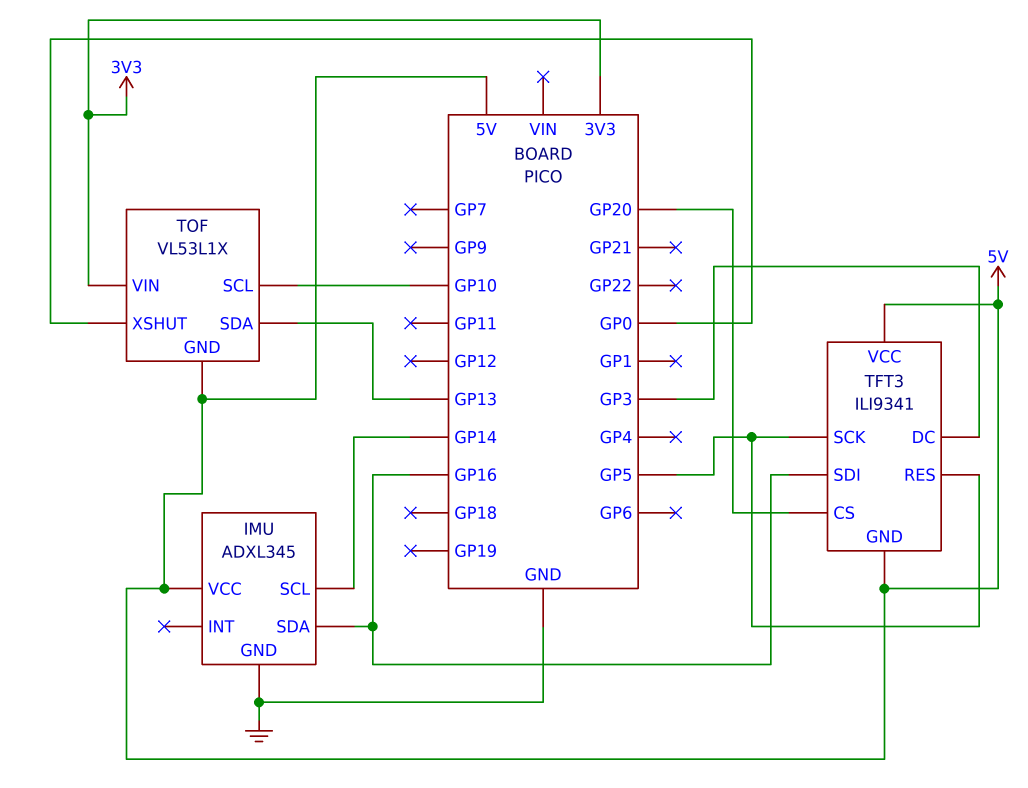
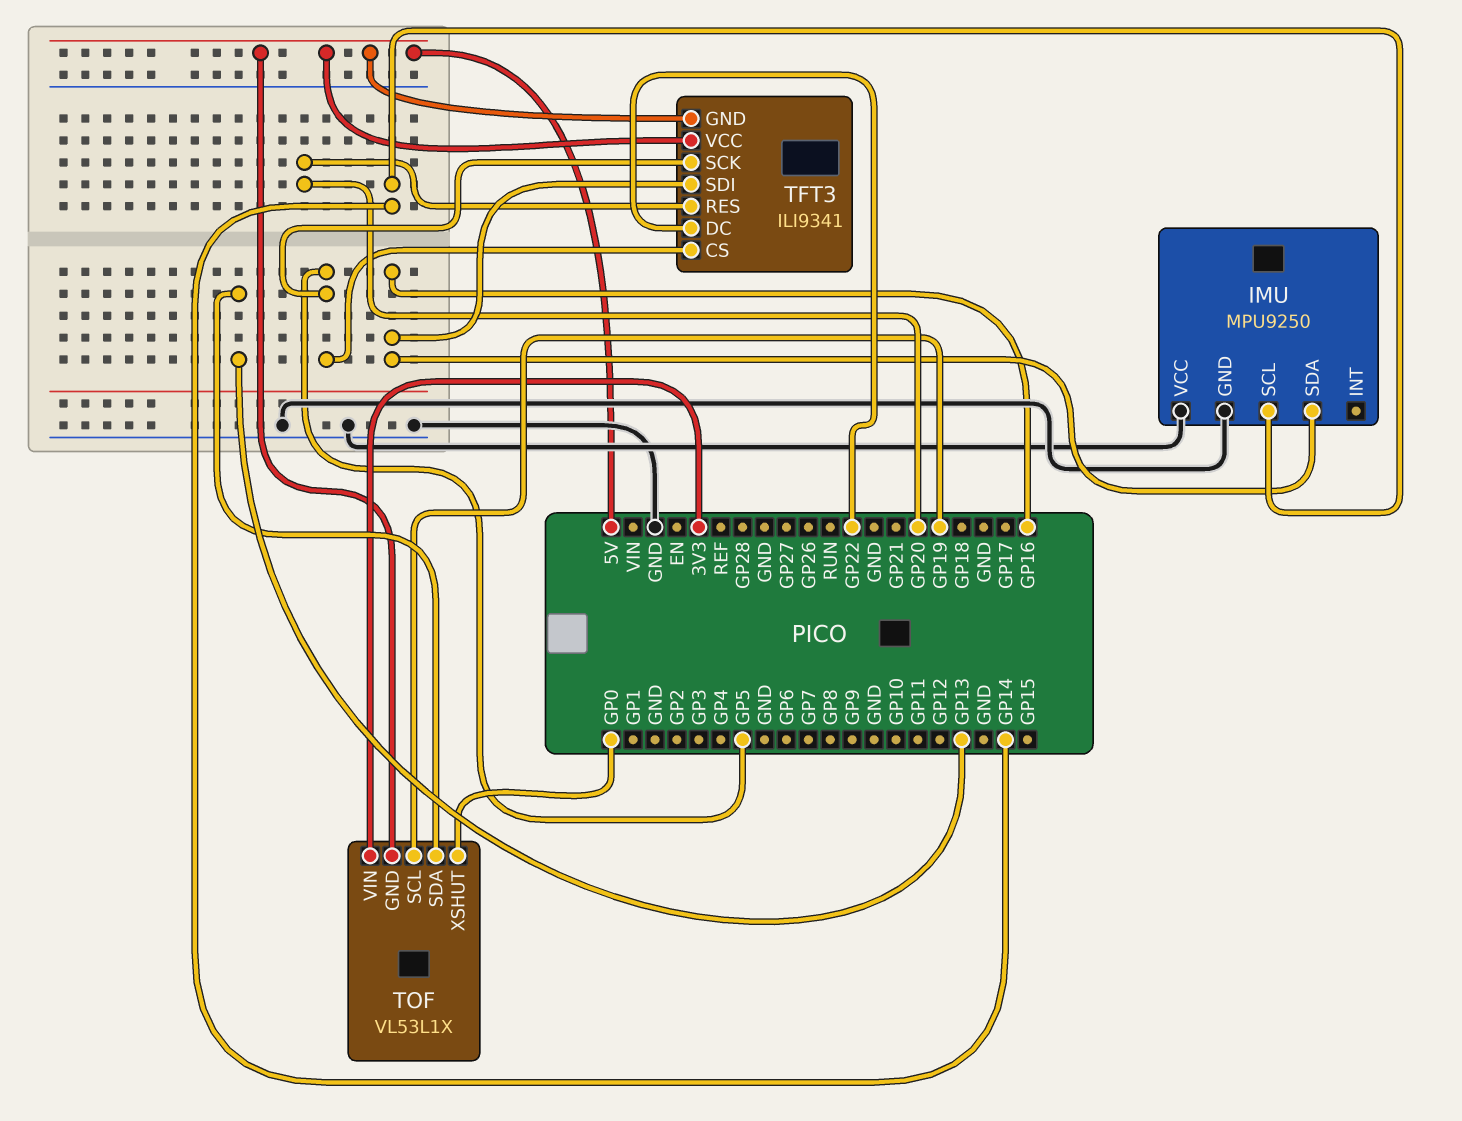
IMU: ADXL345 -> MPU9250
IMU pin VCC: 5V -> GND
TFT3 pin CS: GP20 -> GP5
TFT3 pin DC: GP3 -> GP22
TFT3 pin RES: GP5 -> GP20
TOF pin SCL: GP10 -> GP19

